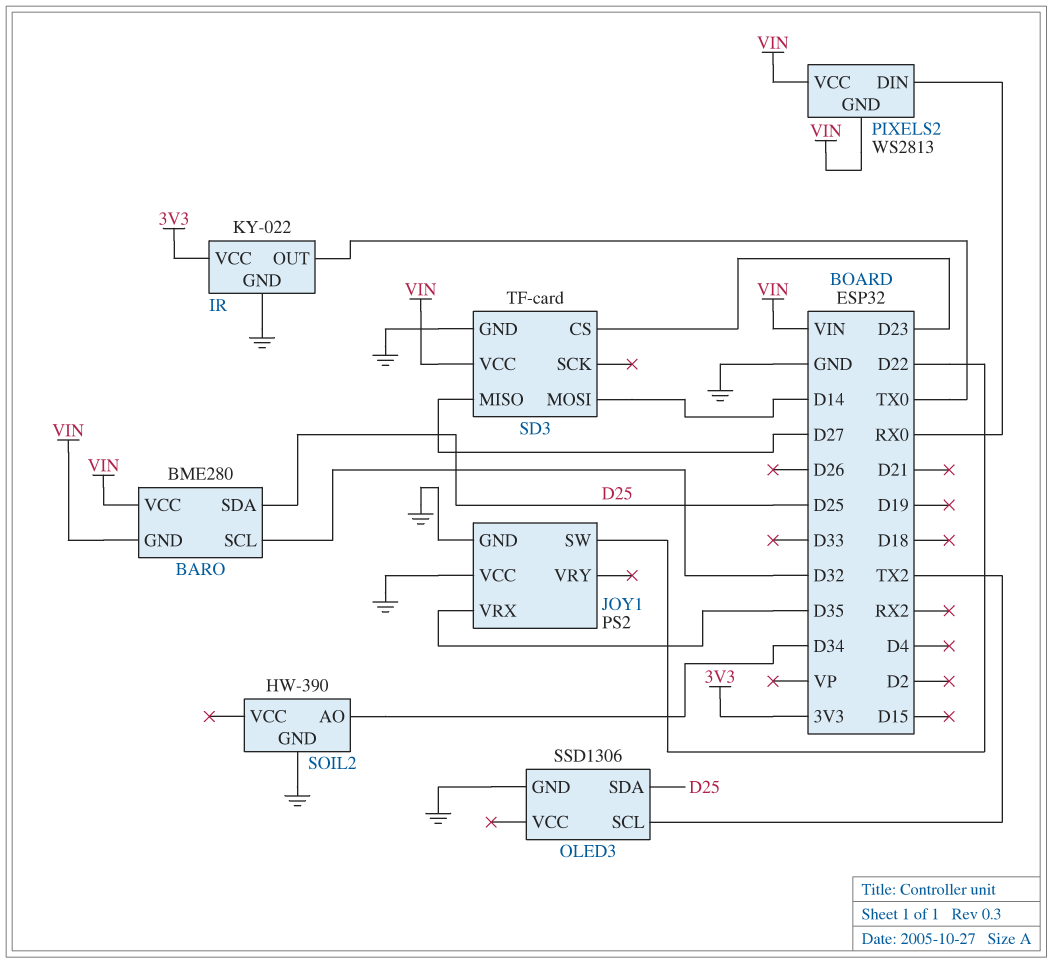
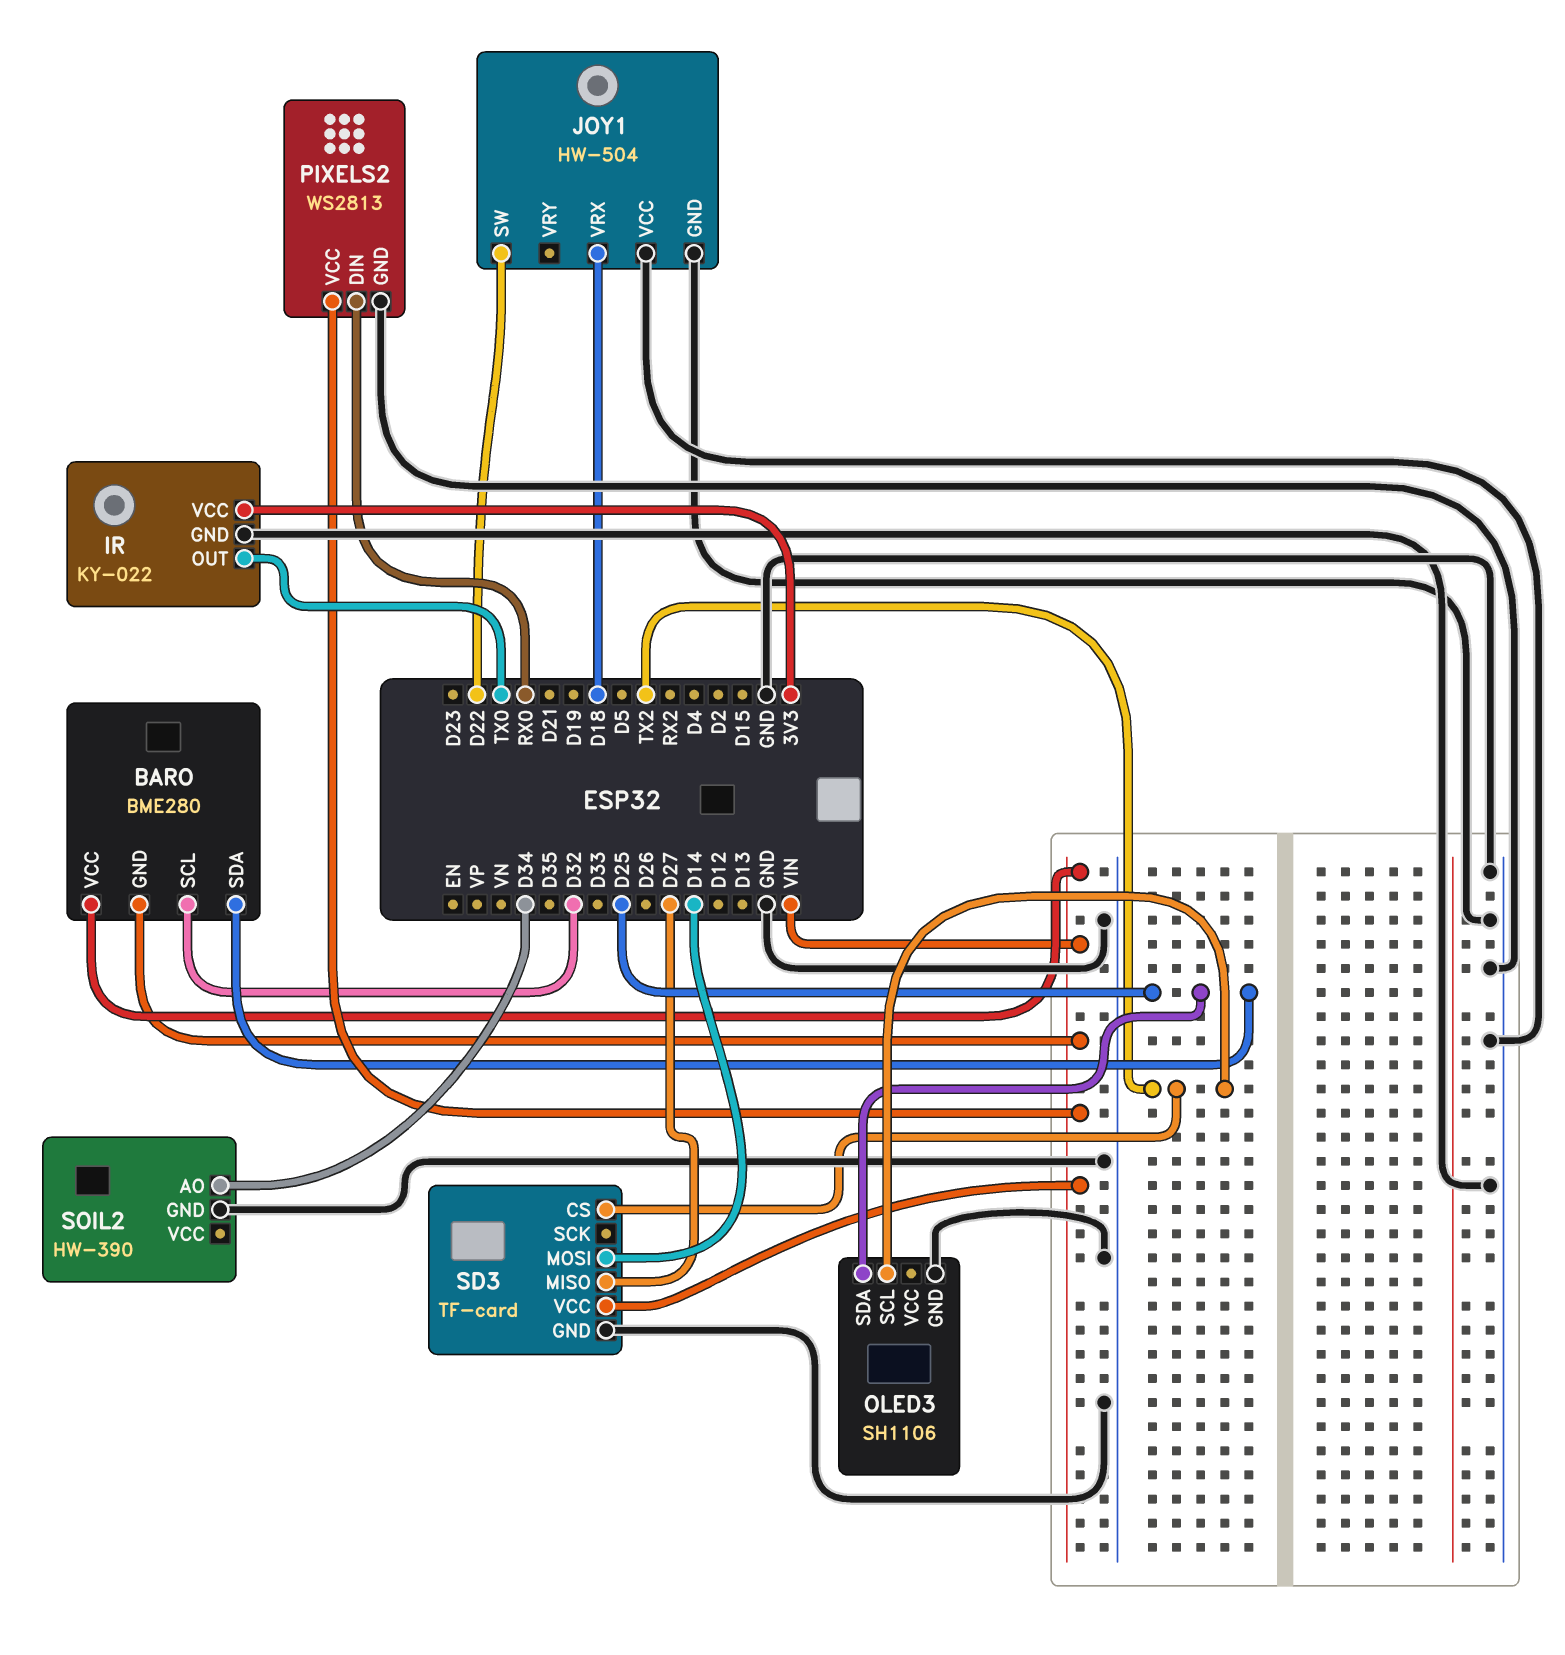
JOY1: PS2 -> HW-504
JOY1 pin VRX: D35 -> D18
OLED3: SSD1306 -> SH1106
PIXELS2 pin GND: VIN -> GND
SD3 pin CS: D23 -> TX2

